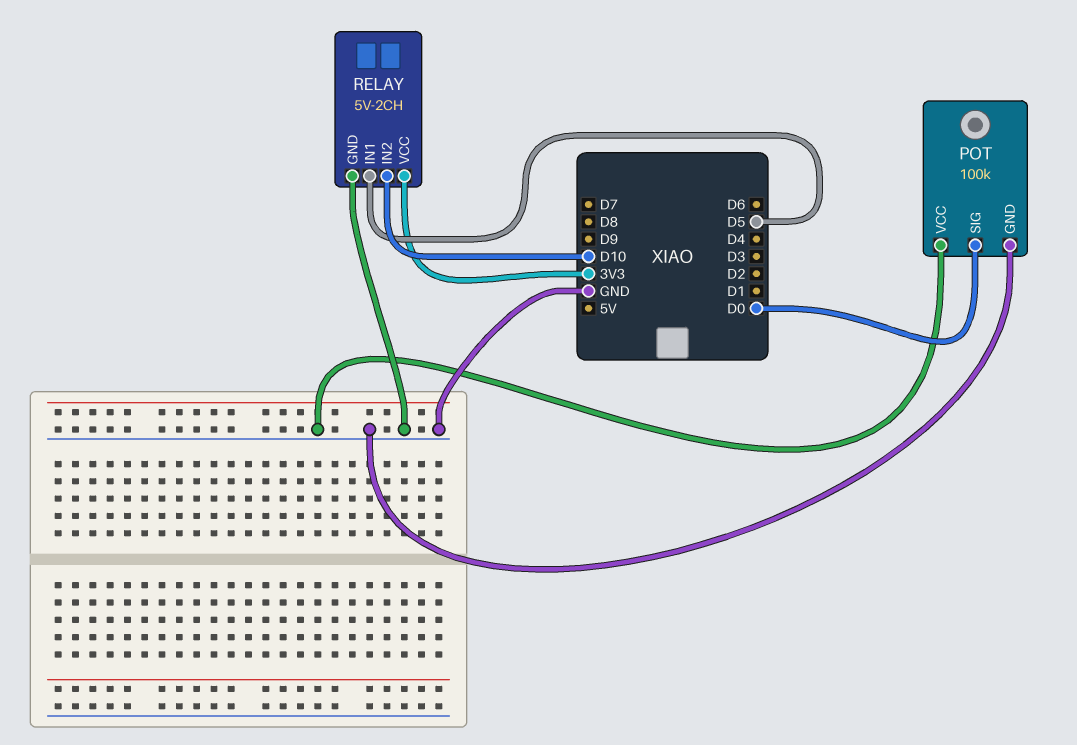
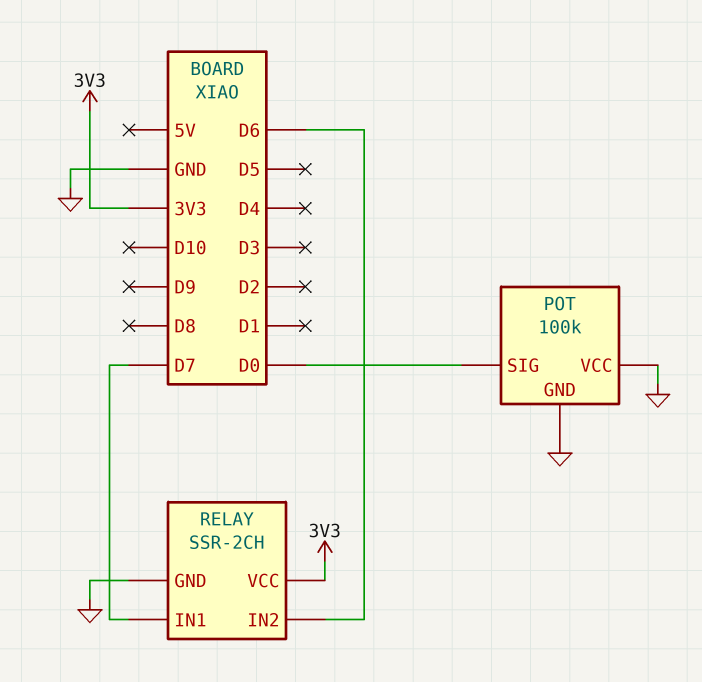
RELAY: 5V-2CH -> SSR-2CH
RELAY pin IN1: D5 -> D7
RELAY pin IN2: D10 -> D6

